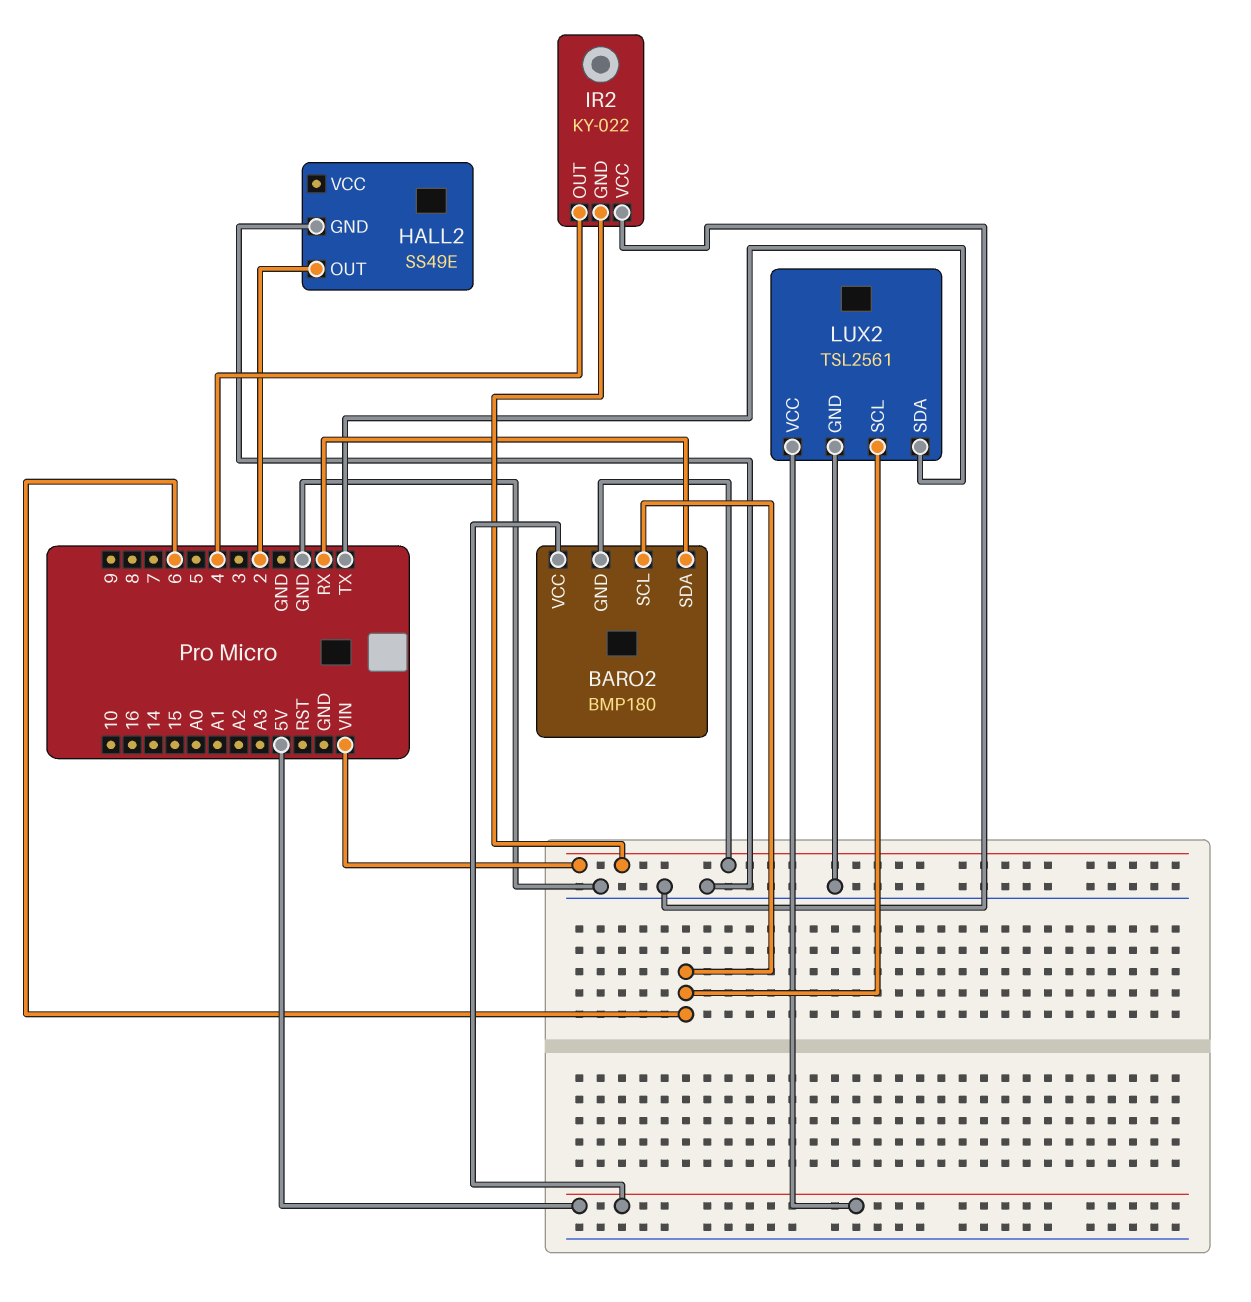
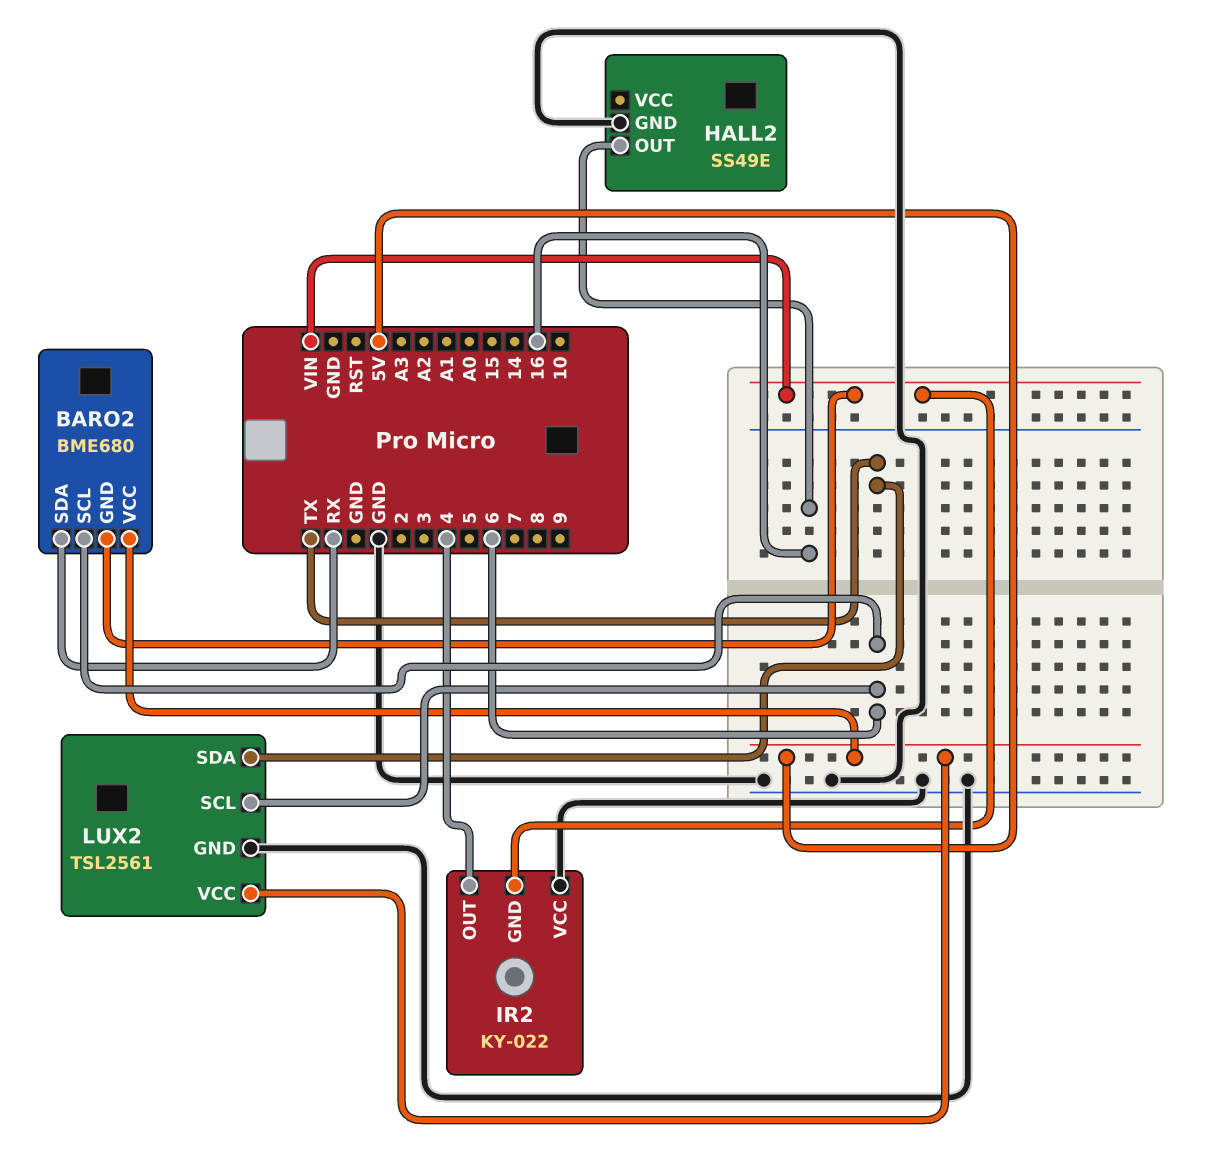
BARO2: BMP180 -> BME680
HALL2 pin OUT: 2 -> 16

